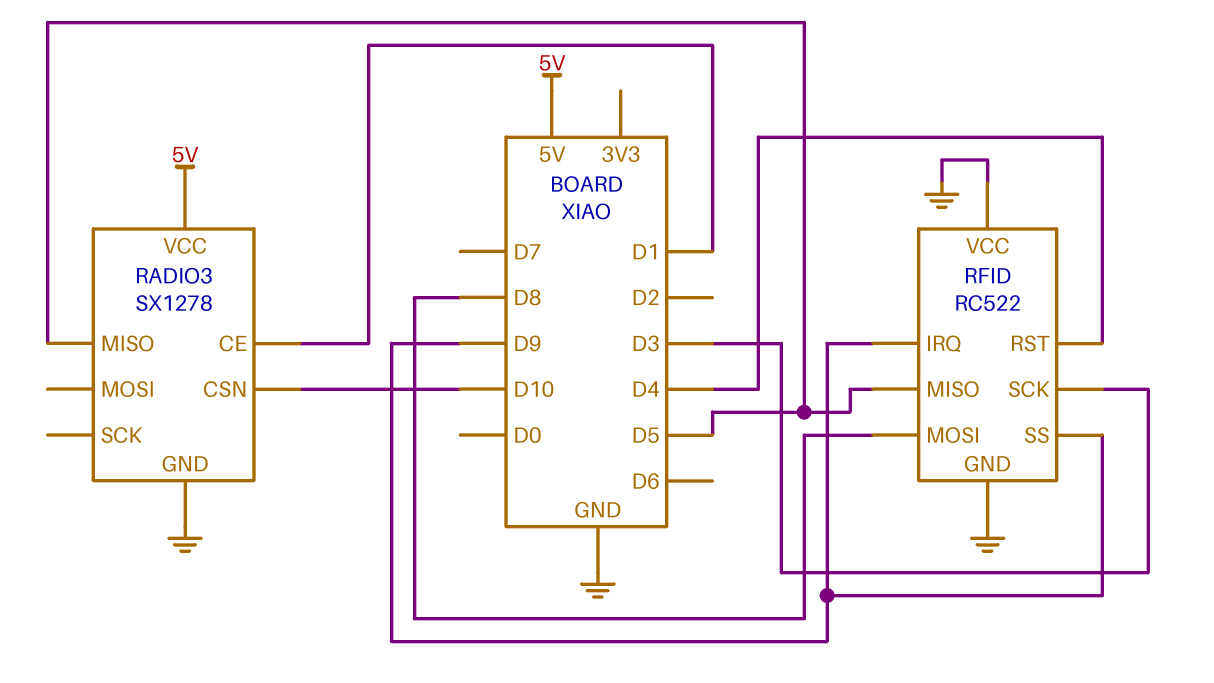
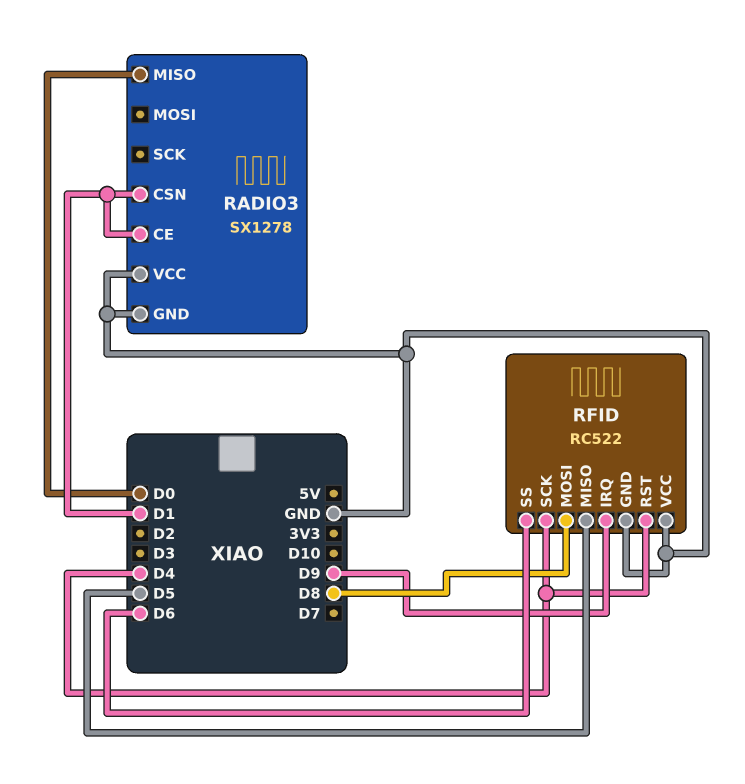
RADIO3 pin CSN: D10 -> D1
RADIO3 pin MISO: D5 -> D0
RADIO3 pin VCC: 5V -> GND
RFID pin SCK: D3 -> D4
RFID pin SS: D9 -> D6

